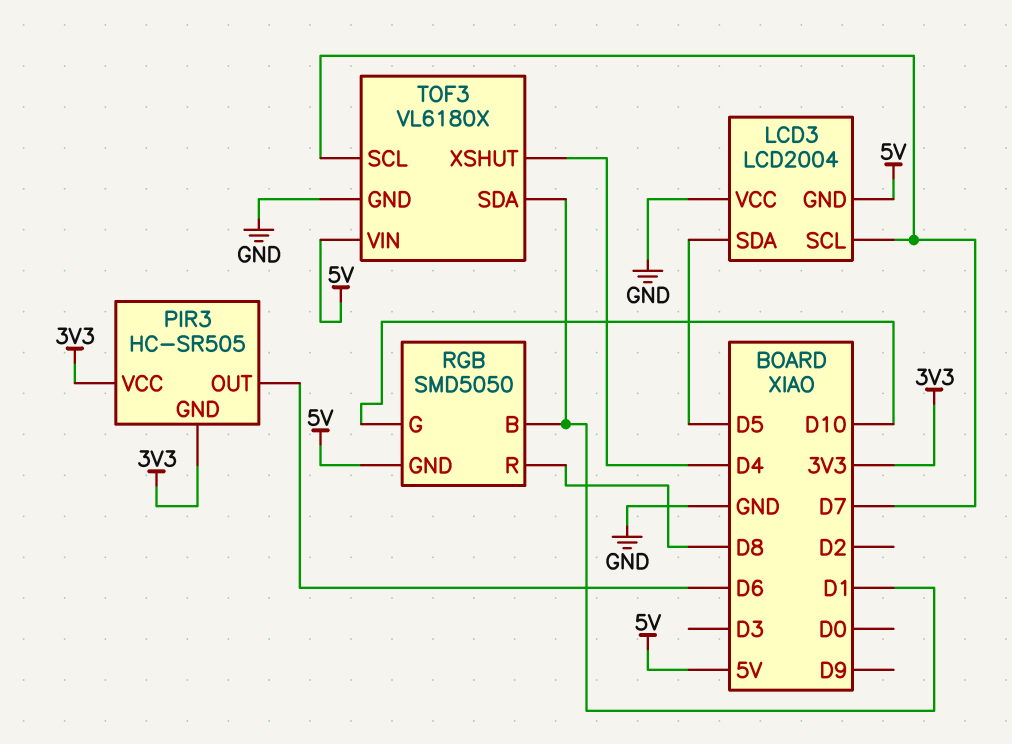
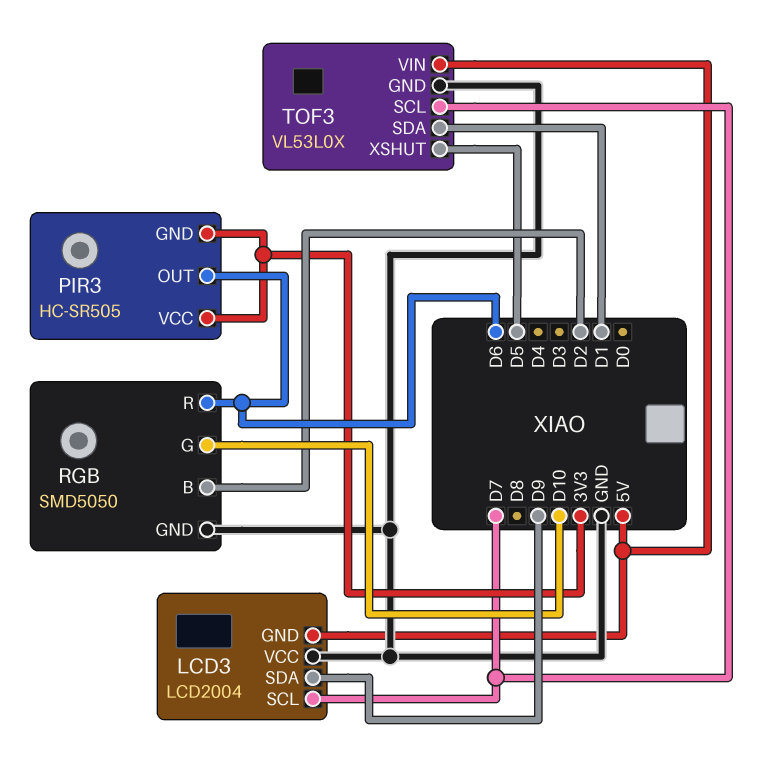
LCD3 pin SDA: D5 -> D9
RGB pin B: D1 -> D2
RGB pin GND: 5V -> GND
RGB pin R: D8 -> D6
TOF3: VL6180X -> VL53L0X
TOF3 pin XSHUT: D4 -> D5

